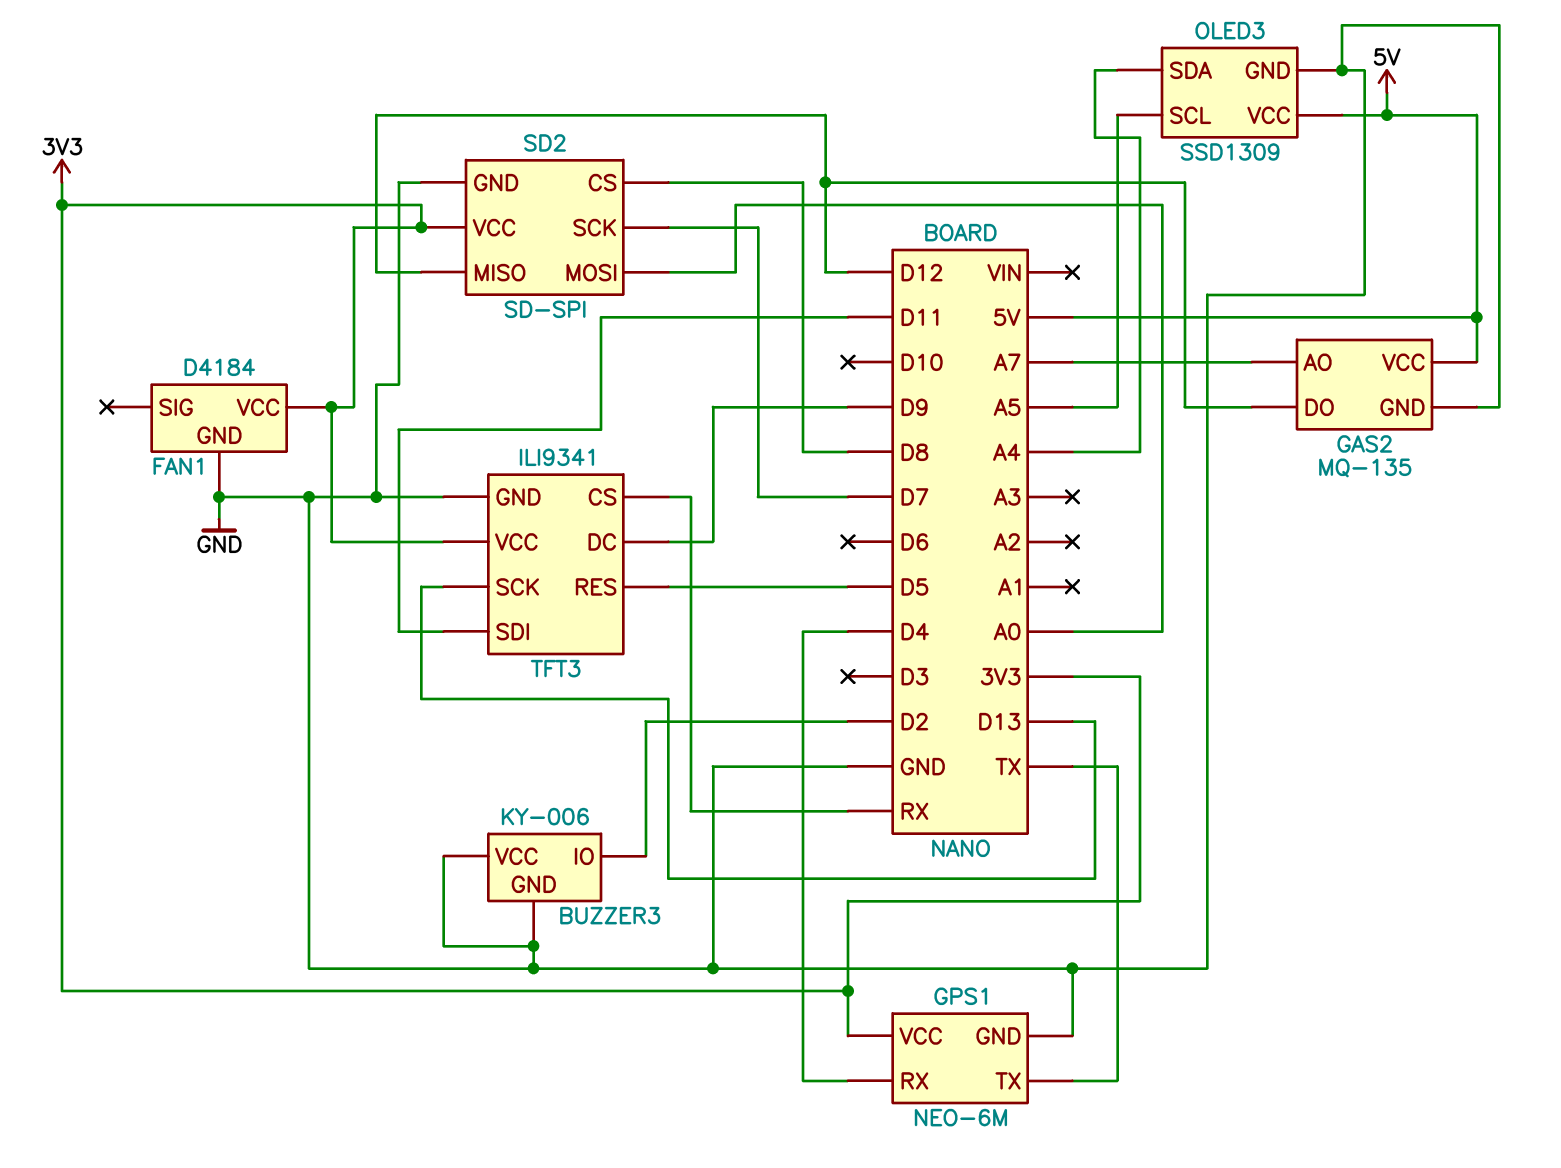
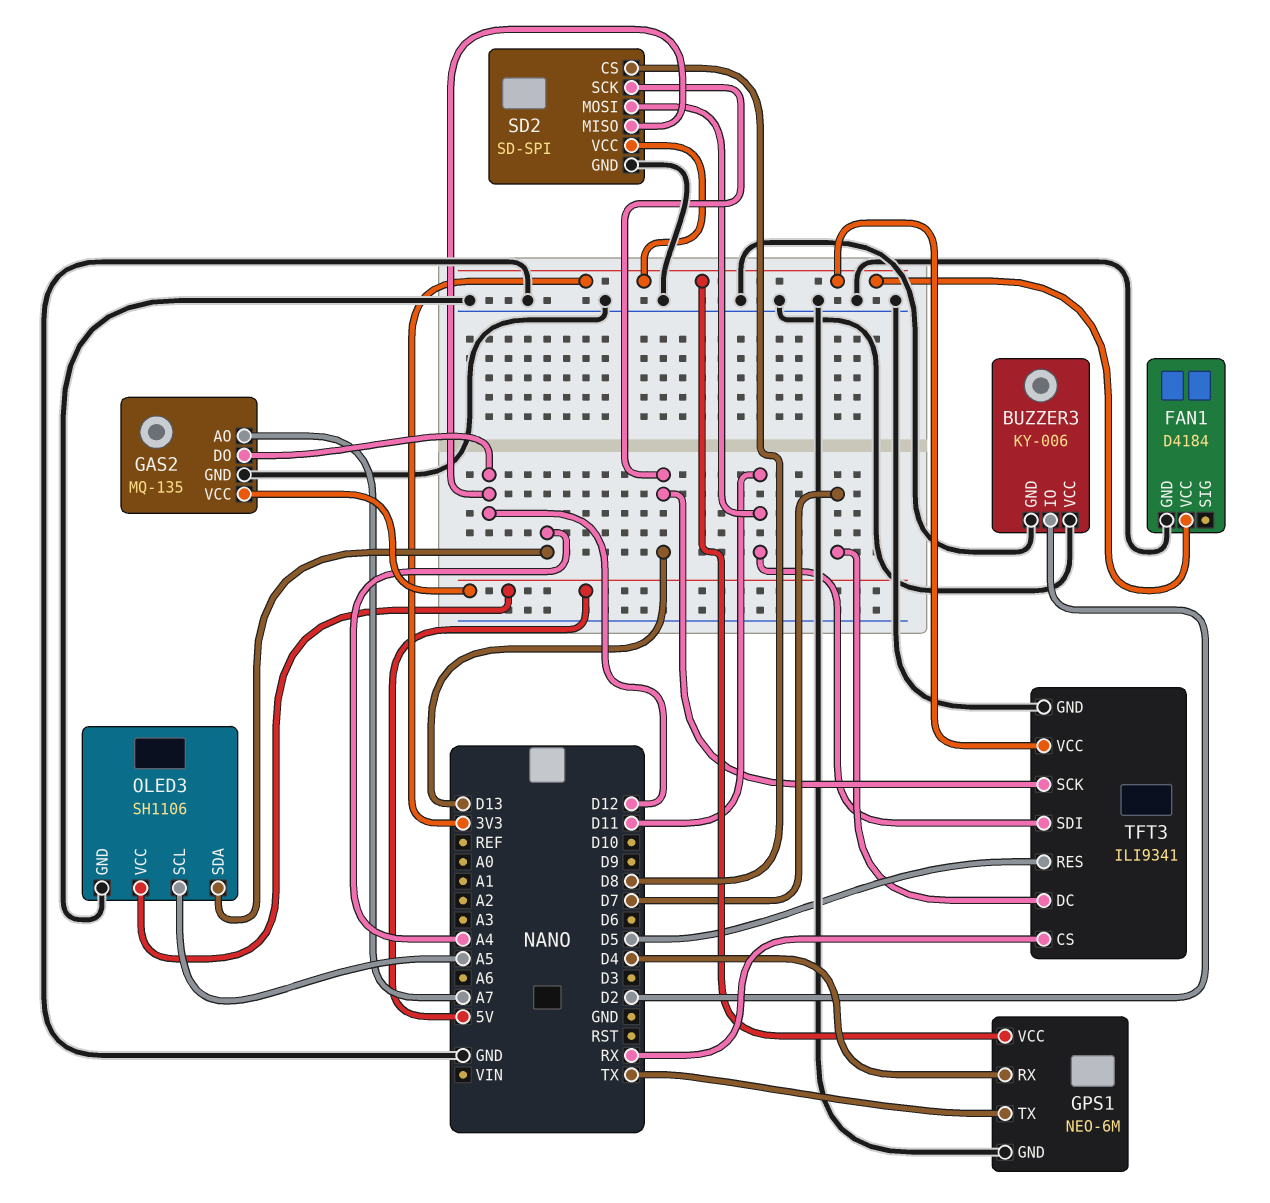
OLED3: SSD1309 -> SH1106
SD2 pin MOSI: A0 -> D11
SD2 pin SCK: D7 -> D13
TFT3 pin DC: D9 -> D7

